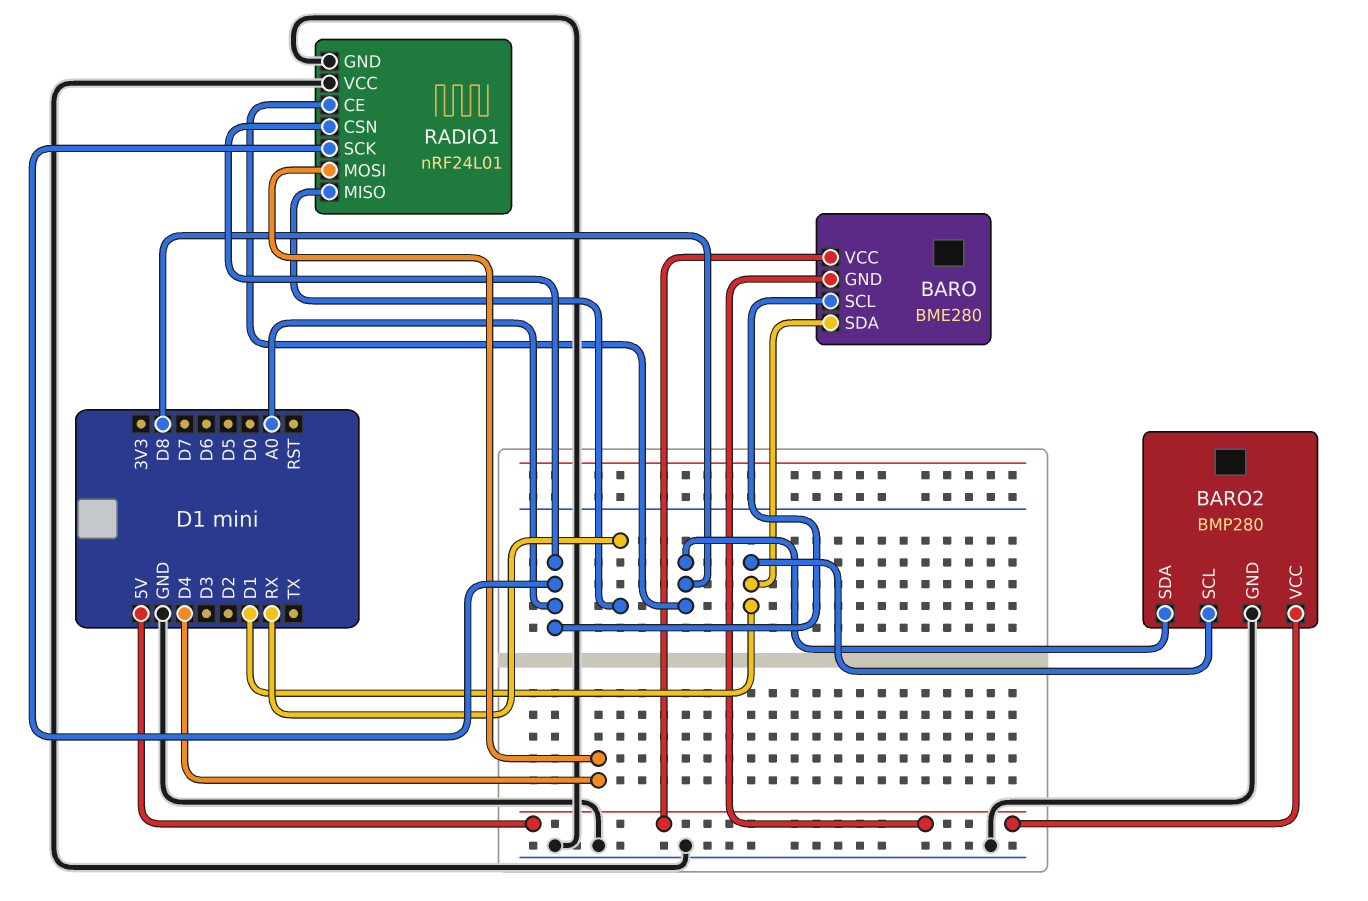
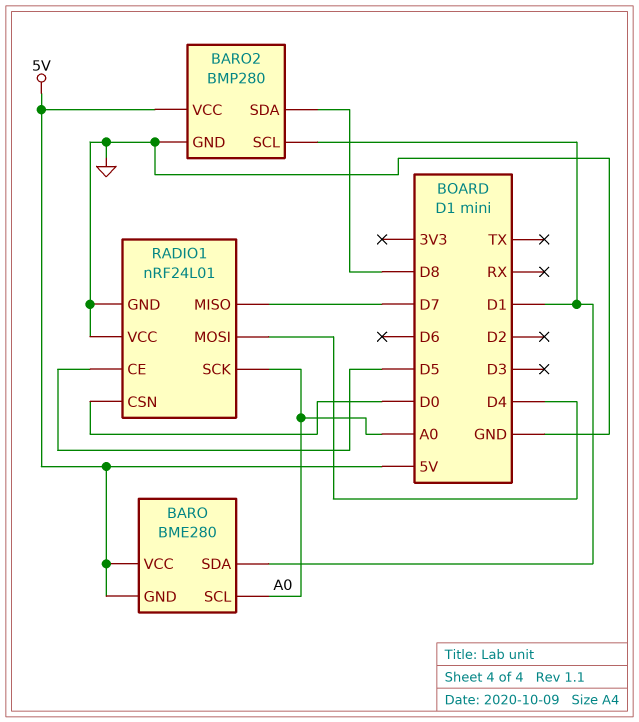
RADIO1 pin CE: D8 -> D5
RADIO1 pin CSN: A0 -> D0
RADIO1 pin MISO: RX -> D7

